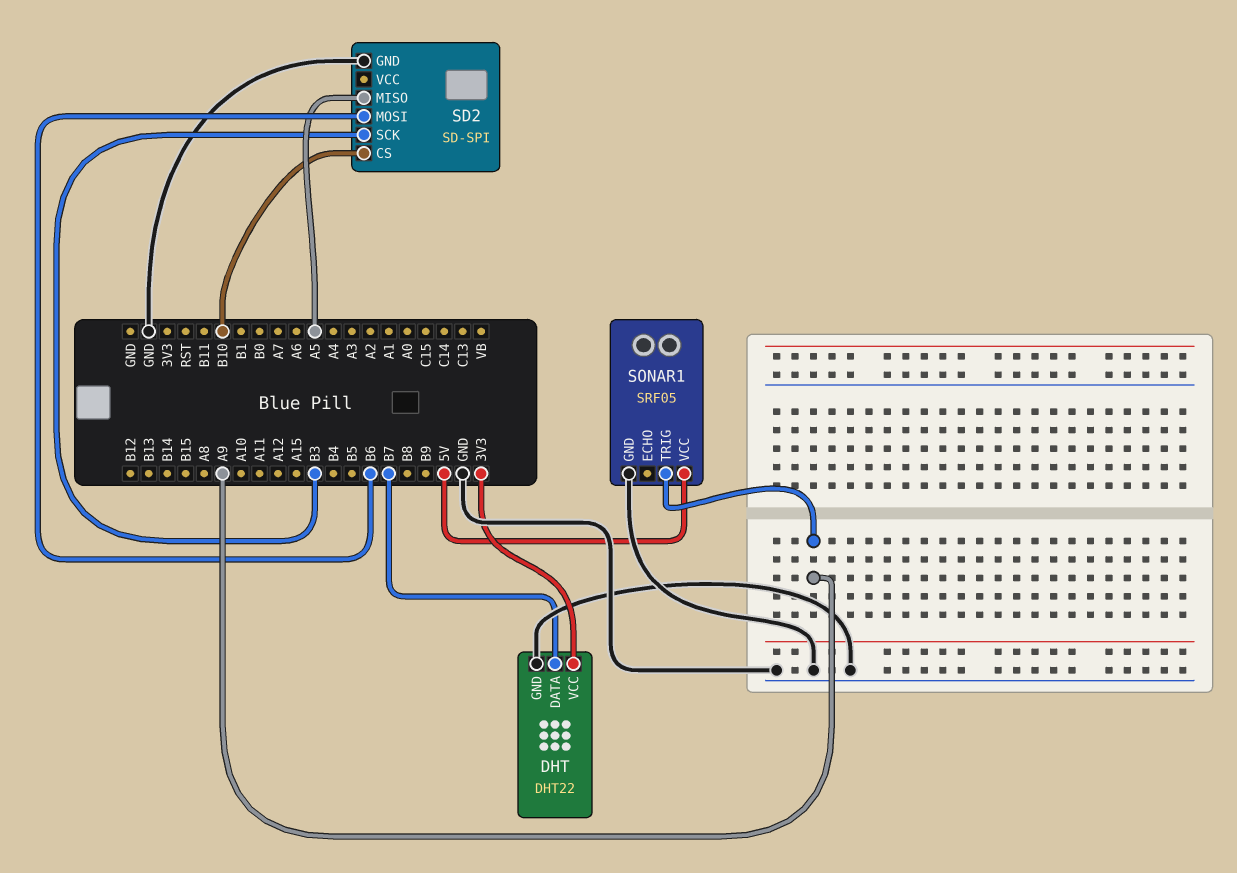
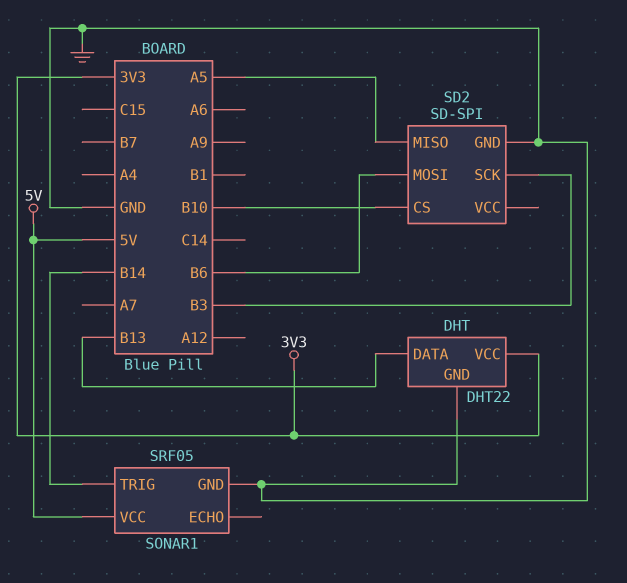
DHT pin DATA: B7 -> B13
SONAR1 pin TRIG: A9 -> B14

